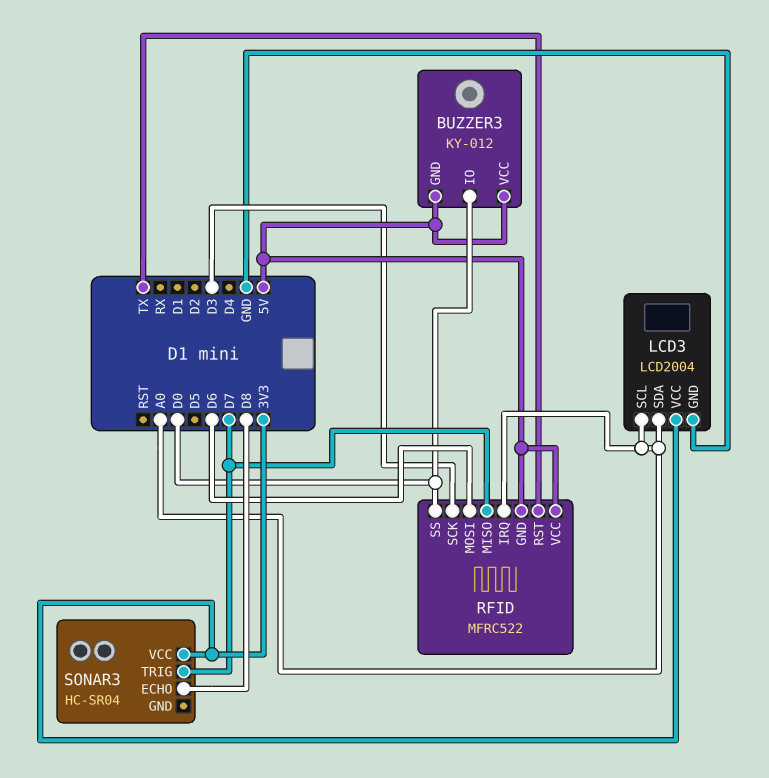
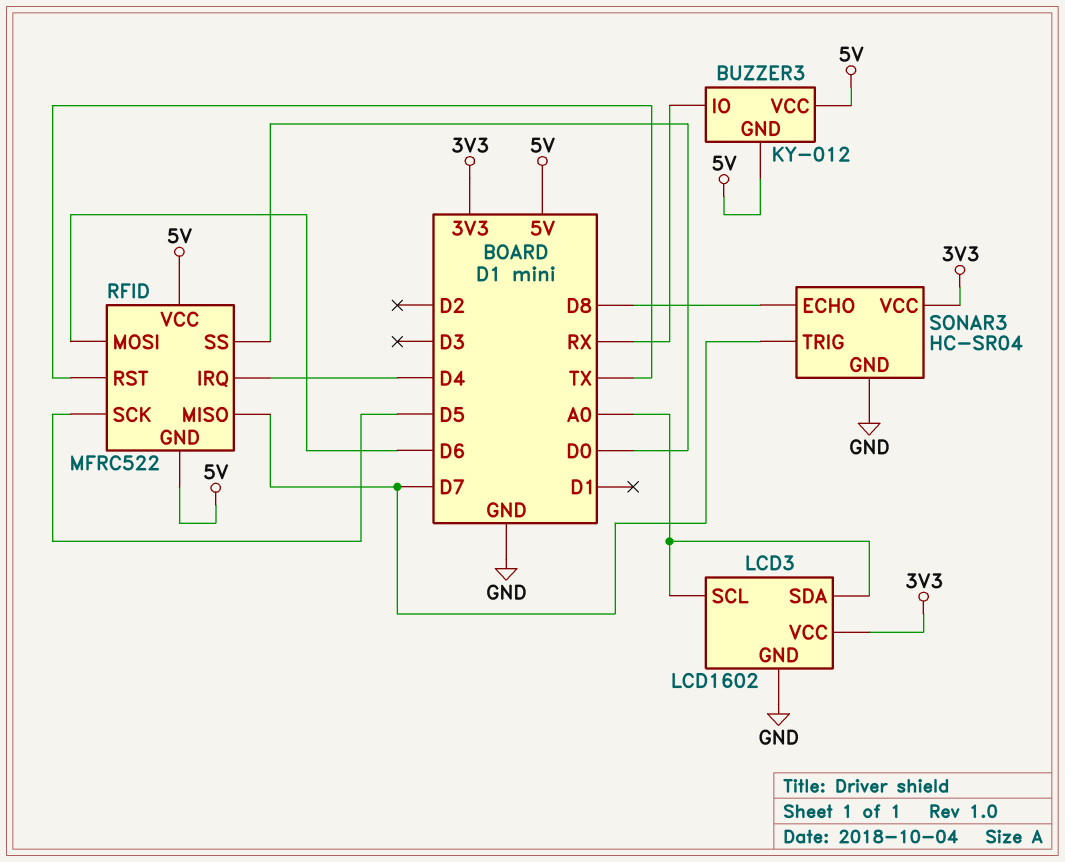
BUZZER3 pin IO: D0 -> RX
LCD3: LCD2004 -> LCD1602
RFID pin IRQ: A0 -> D4
RFID pin SCK: D3 -> D5
SONAR3 pin GND: none -> GND

